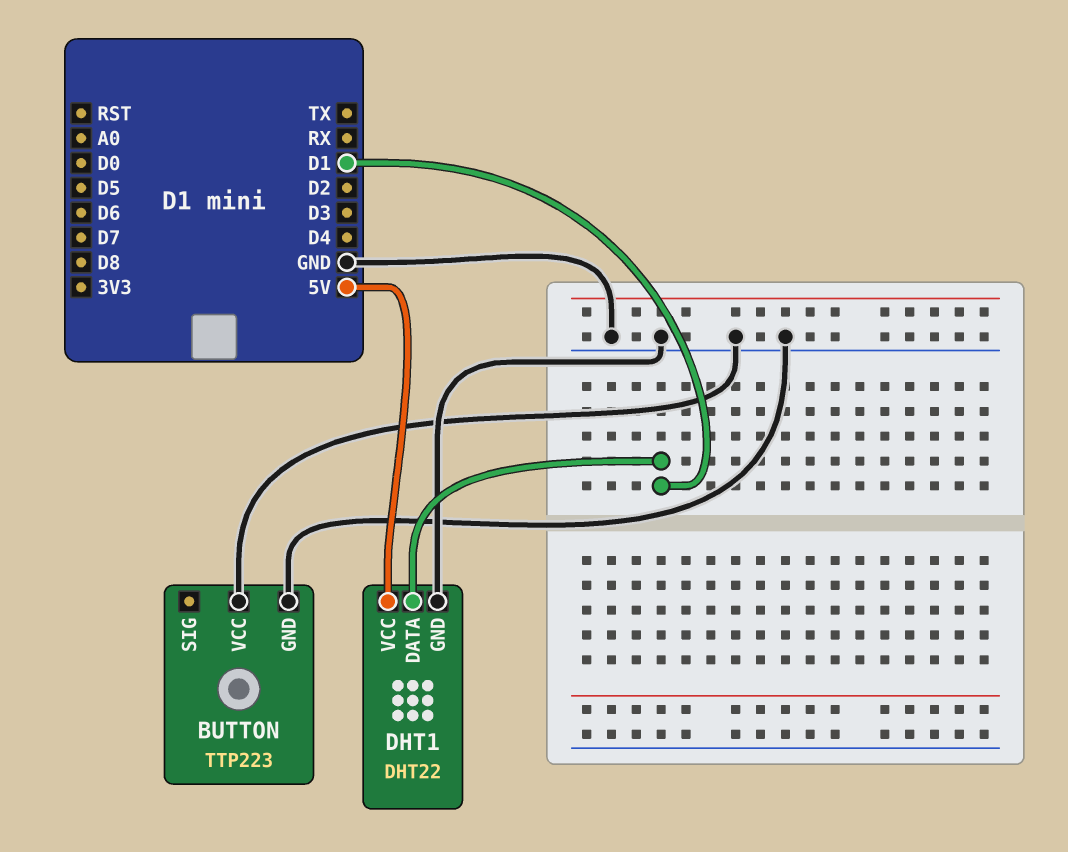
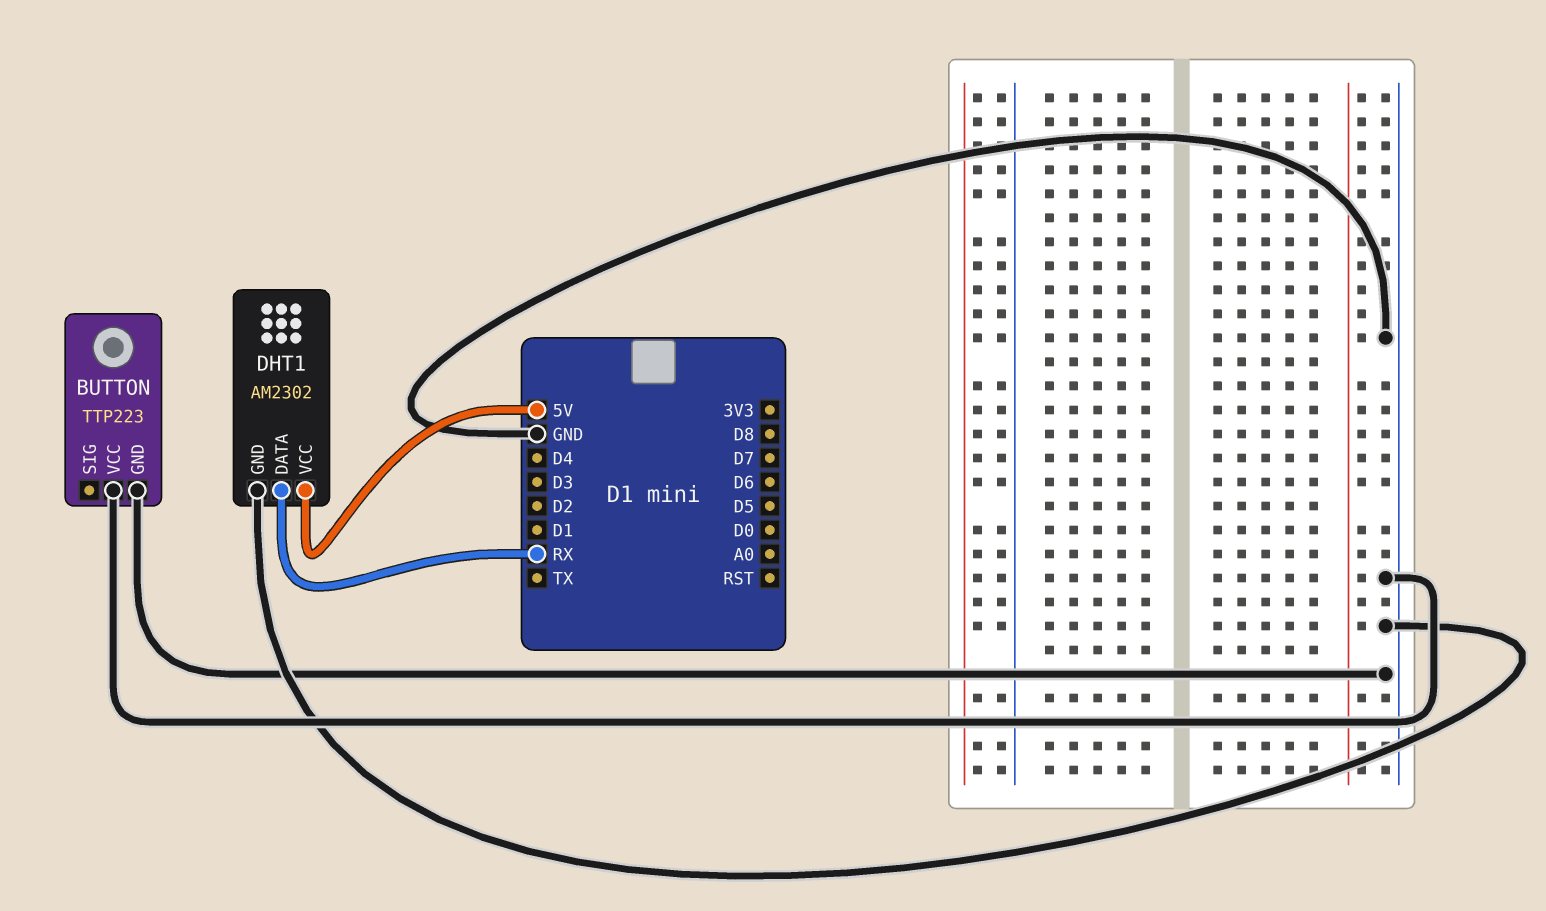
DHT1: DHT22 -> AM2302
DHT1 pin DATA: D1 -> RX

